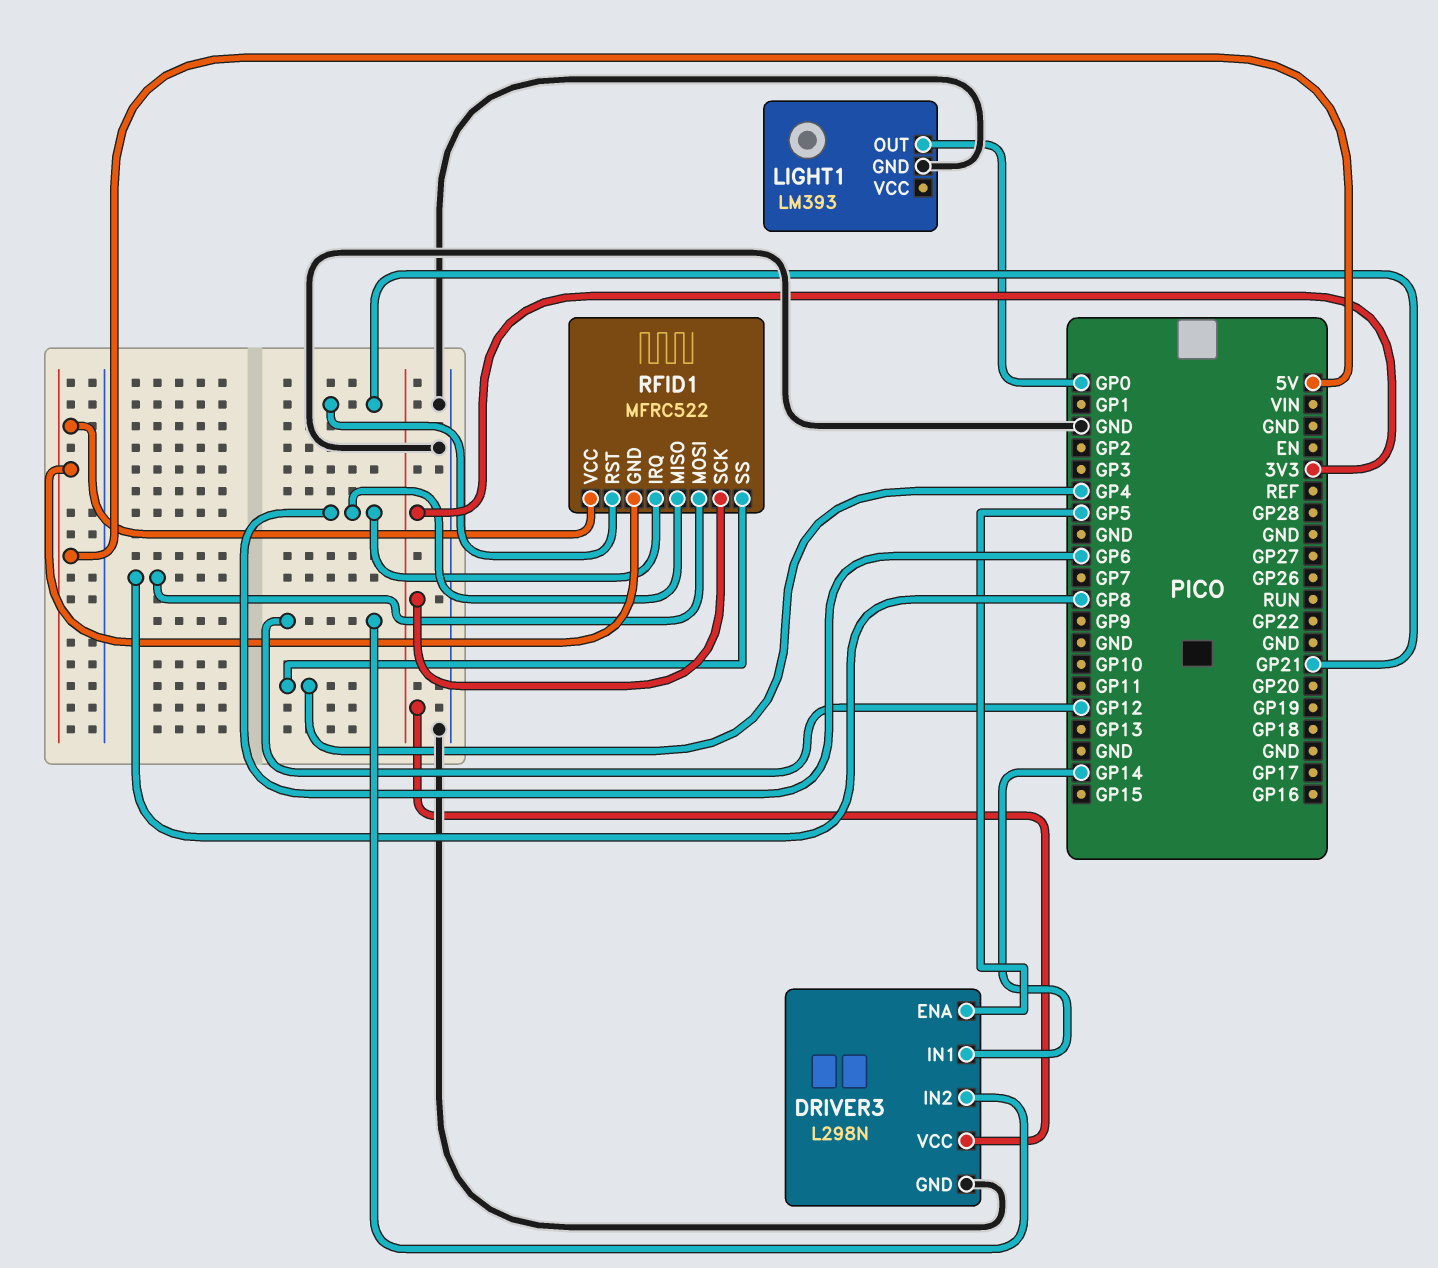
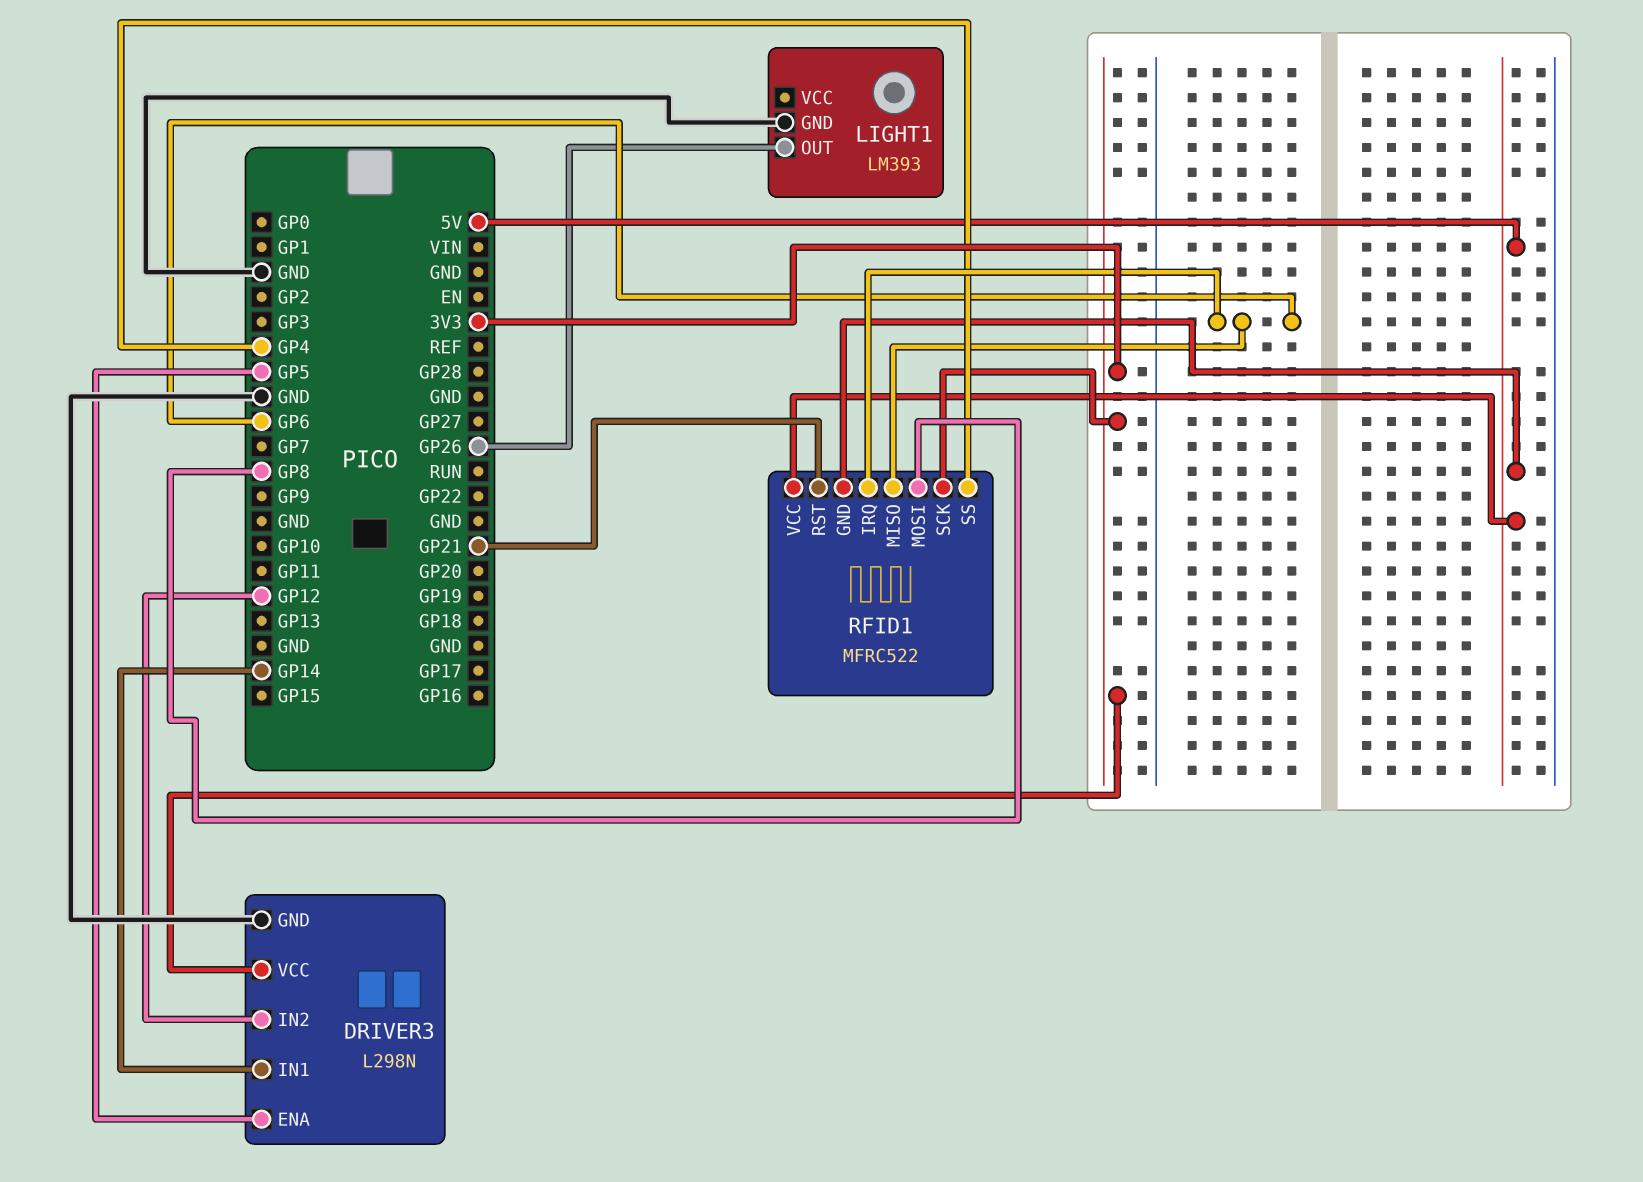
LIGHT1 pin OUT: GP0 -> GP26

